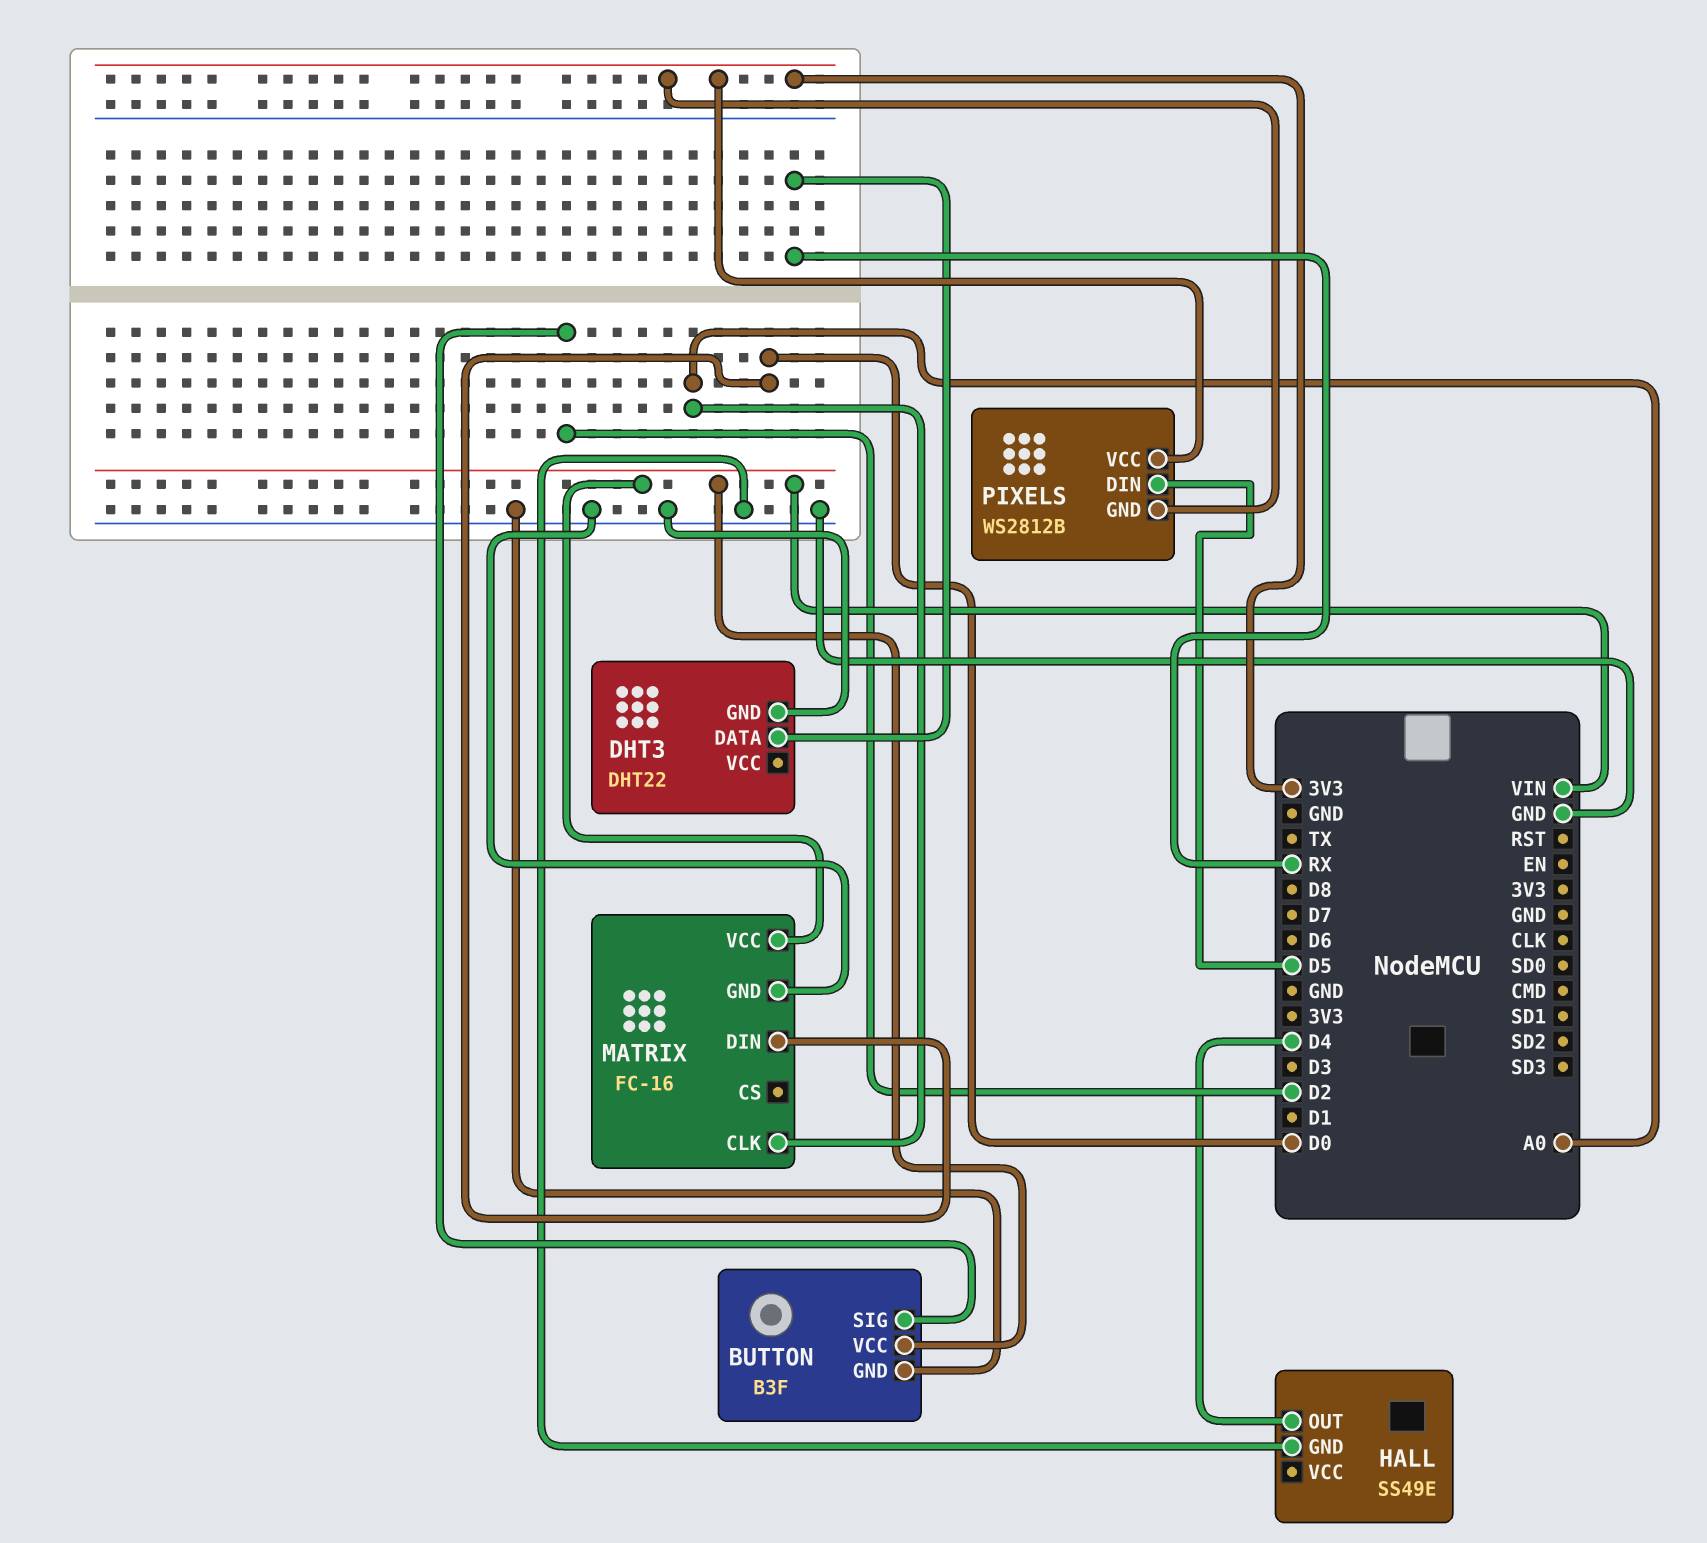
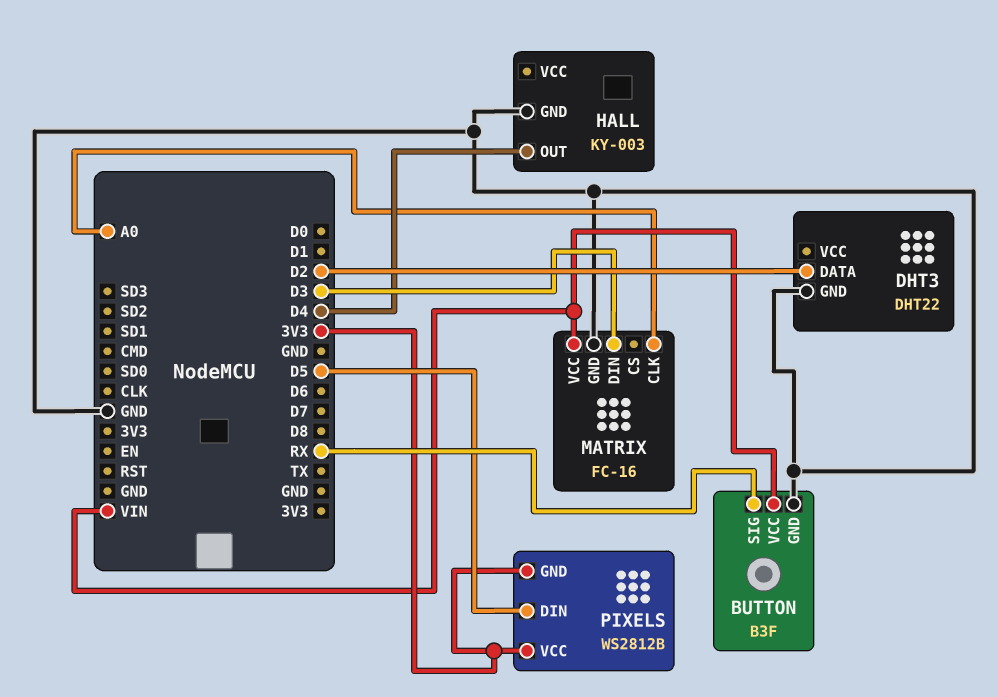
BUTTON pin SIG: D2 -> RX
DHT3 pin DATA: RX -> D2
HALL: SS49E -> KY-003
MATRIX pin DIN: D0 -> D3

